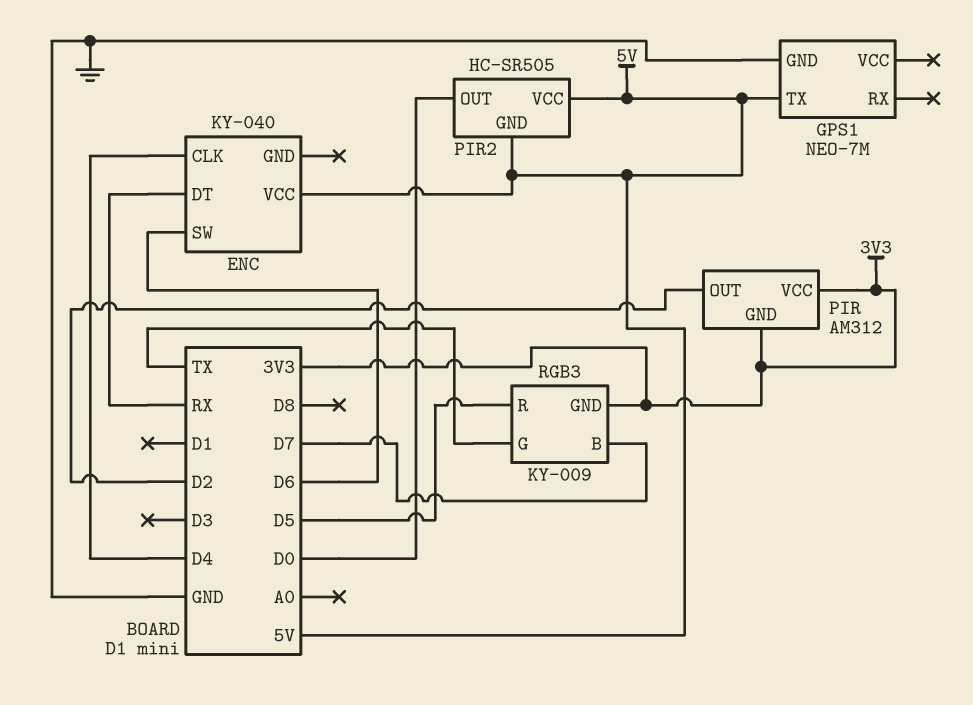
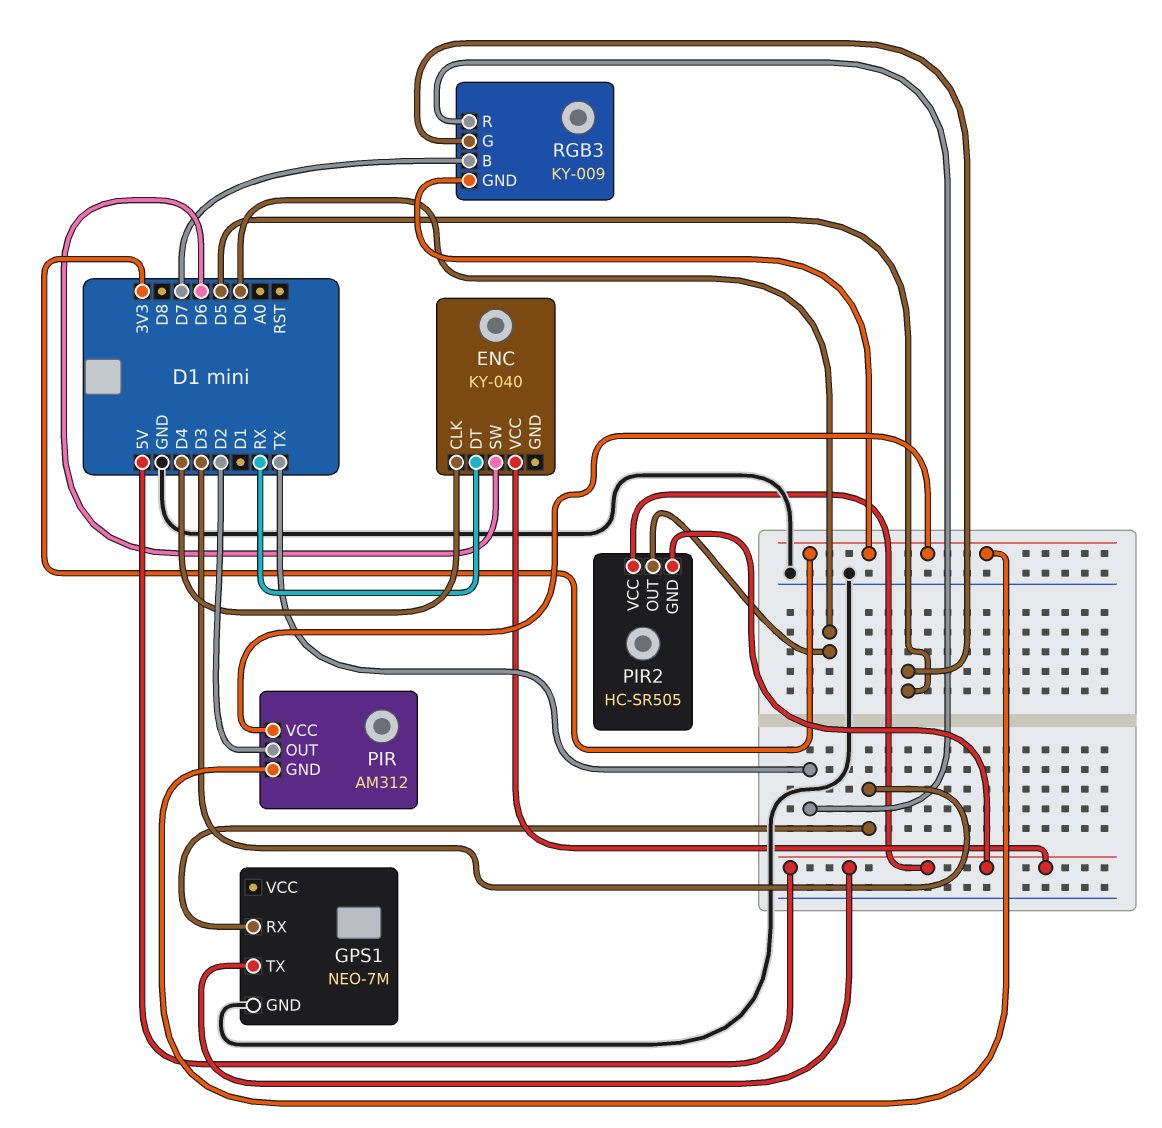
GPS1 pin RX: none -> D3
RGB3 pin G: TX -> D5
RGB3 pin R: D5 -> TX

